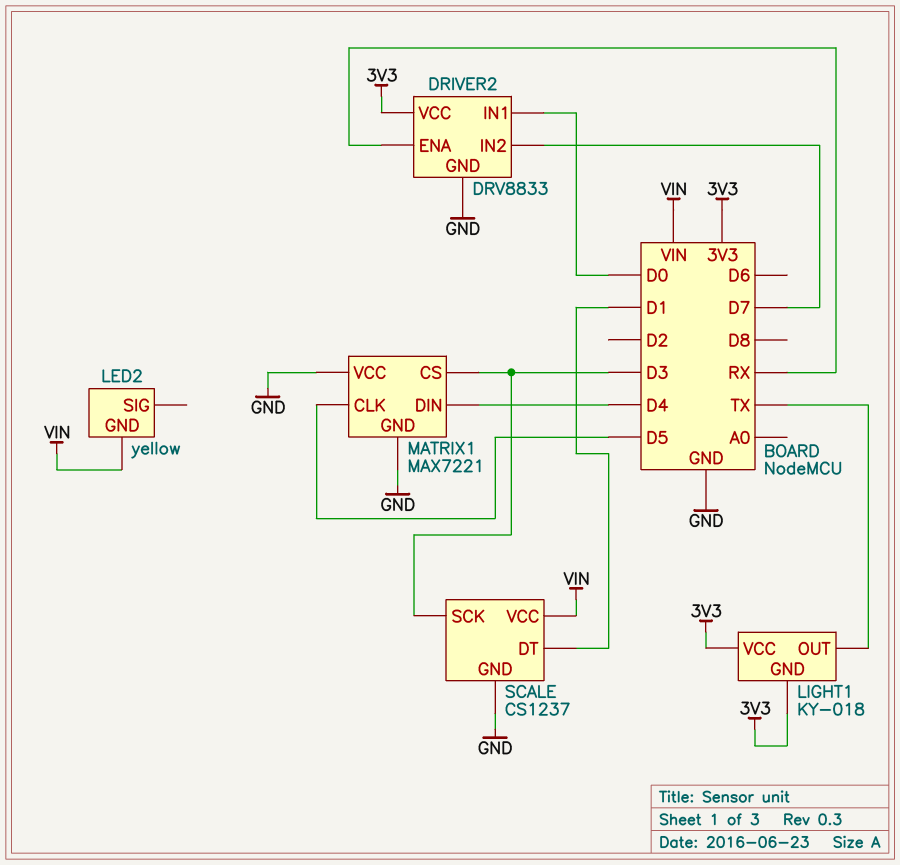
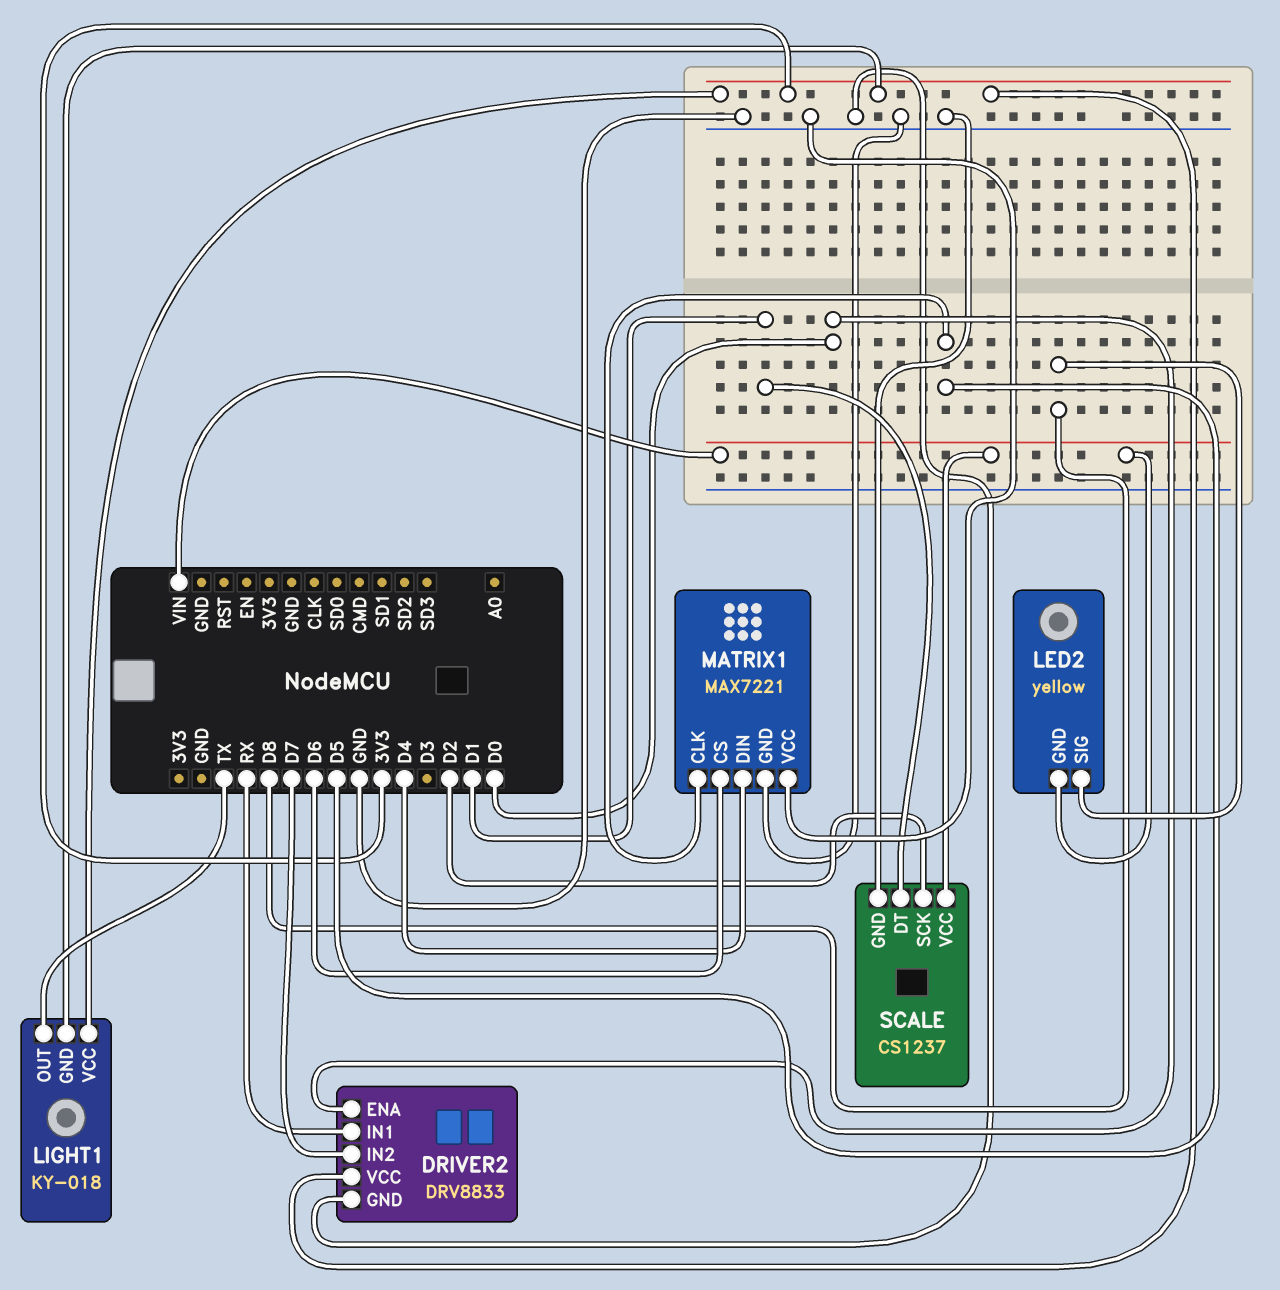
DRIVER2 pin ENA: RX -> D0
DRIVER2 pin IN1: D0 -> RX
LED2 pin SIG: none -> D8
MATRIX1 pin CS: D3 -> D6
SCALE pin SCK: D3 -> D2

